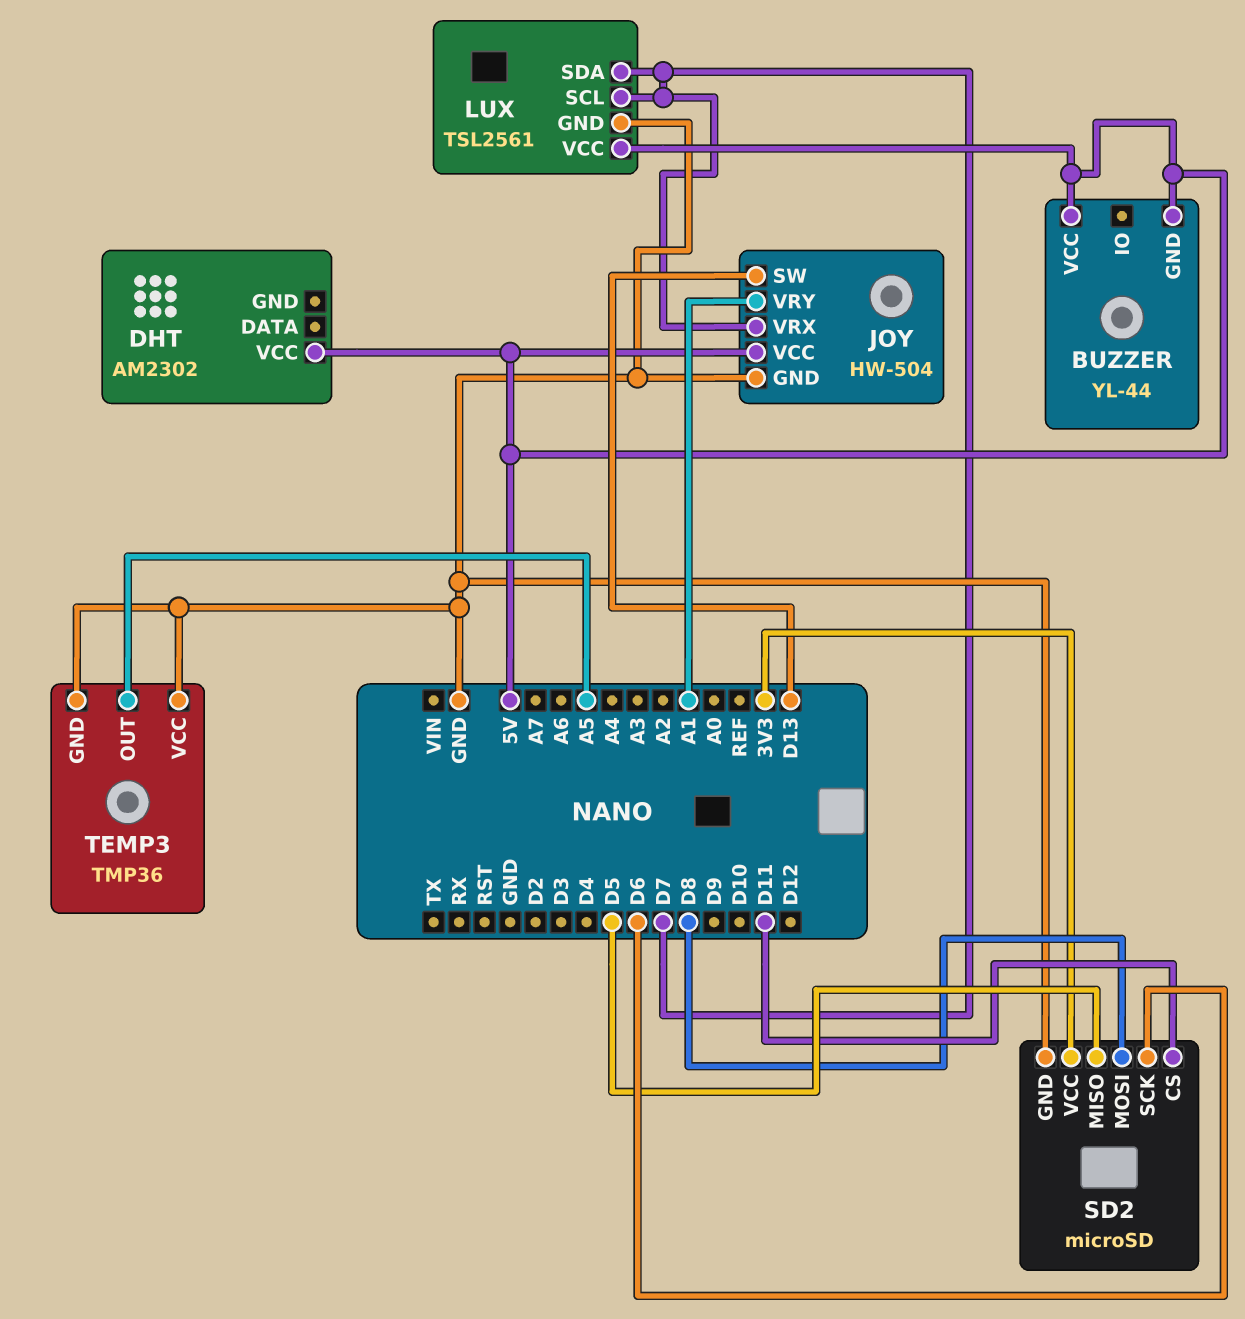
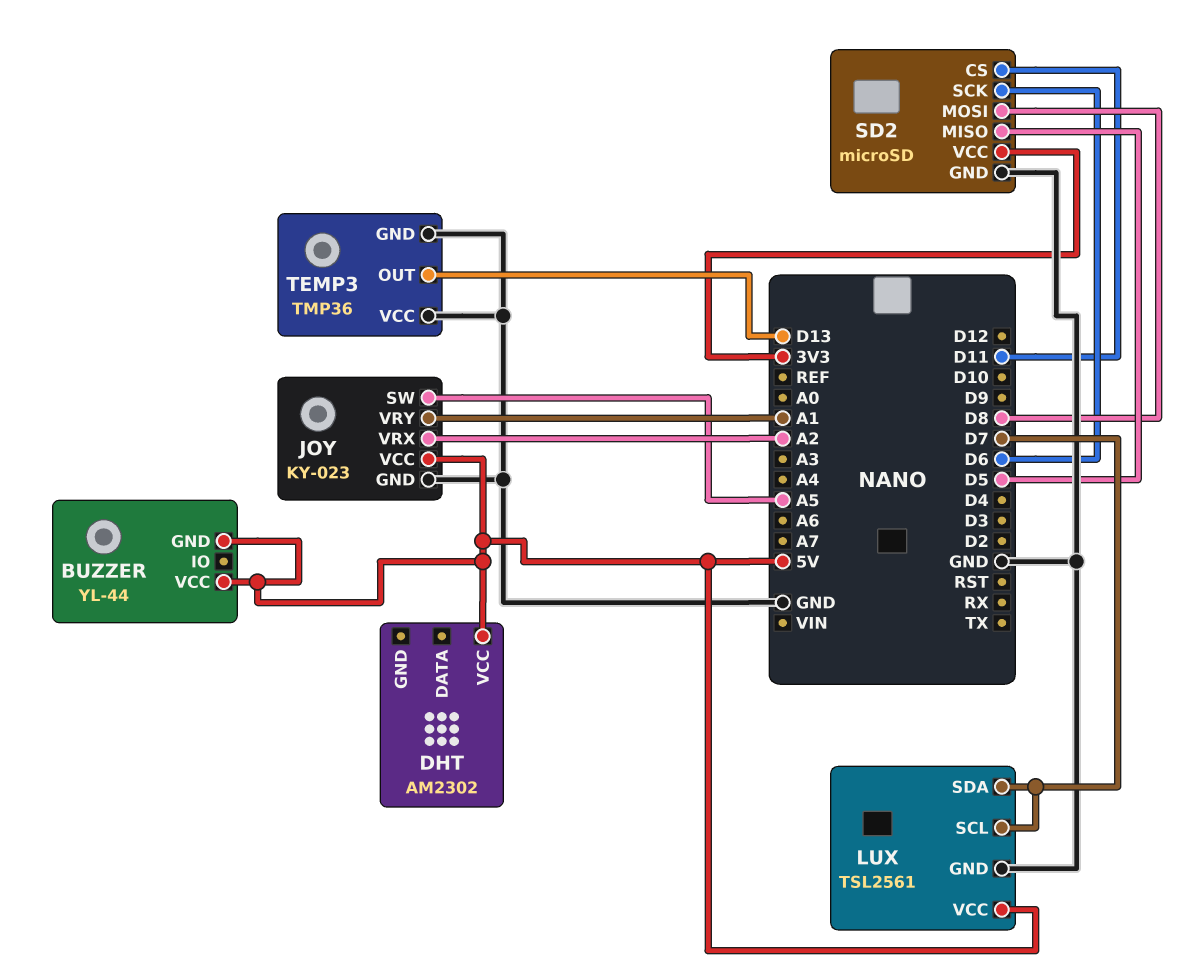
JOY: HW-504 -> KY-023
JOY pin SW: D13 -> A5
JOY pin VRX: D7 -> A2
TEMP3 pin OUT: A5 -> D13

